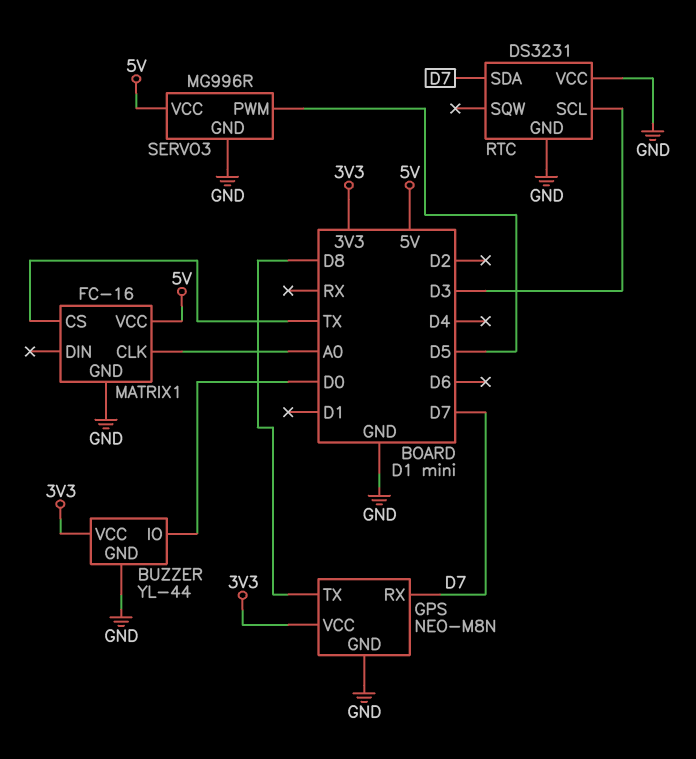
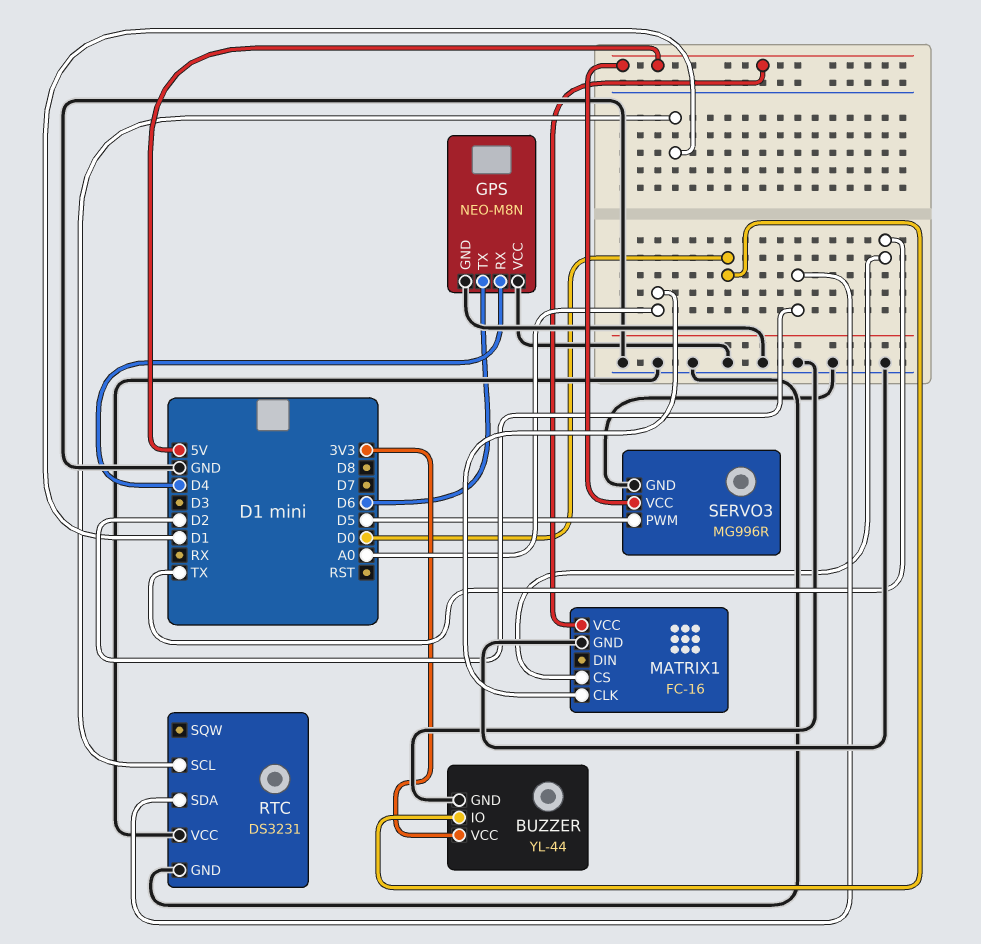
GPS pin RX: D7 -> D4
GPS pin TX: D8 -> D6
GPS pin VCC: 3V3 -> GND
RTC pin SCL: D3 -> D1
RTC pin SDA: D7 -> D2

